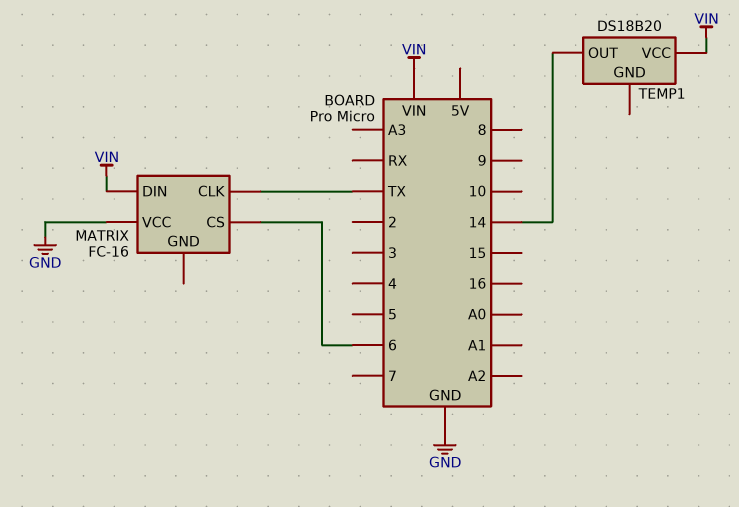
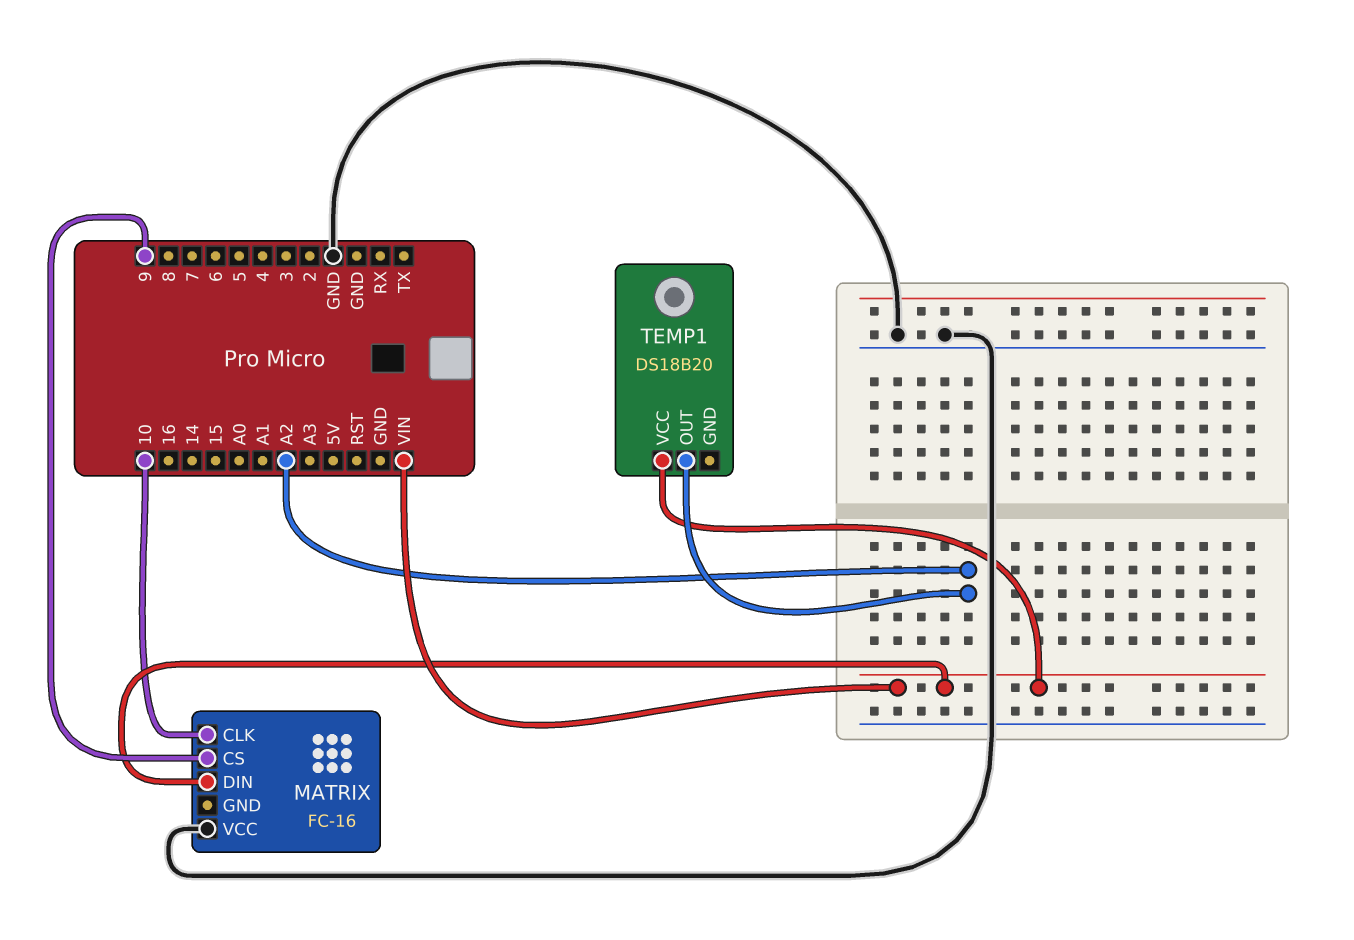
MATRIX pin CLK: TX -> 10
MATRIX pin CS: 6 -> 9
TEMP1 pin OUT: 14 -> A2

